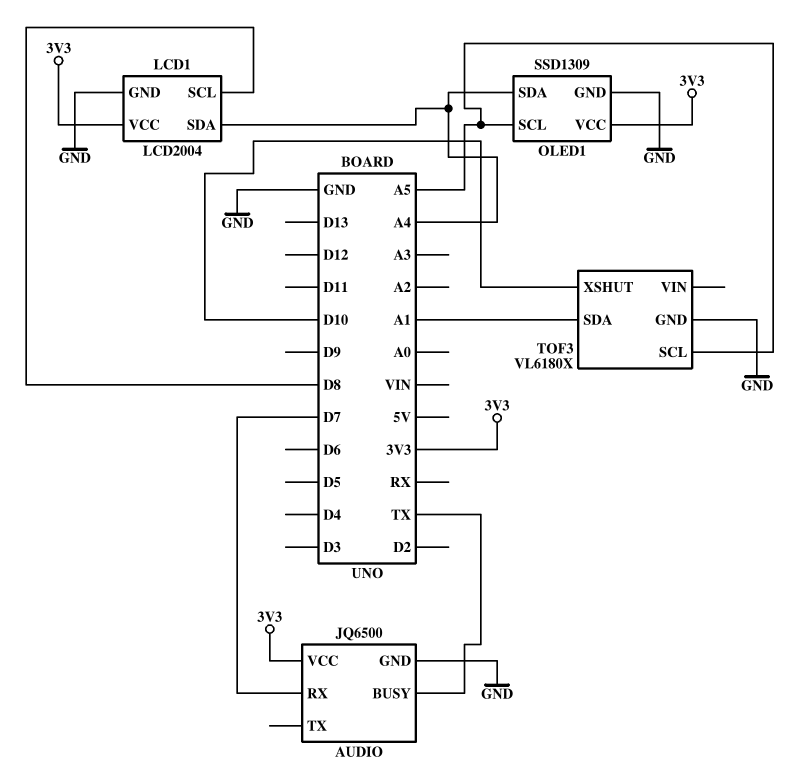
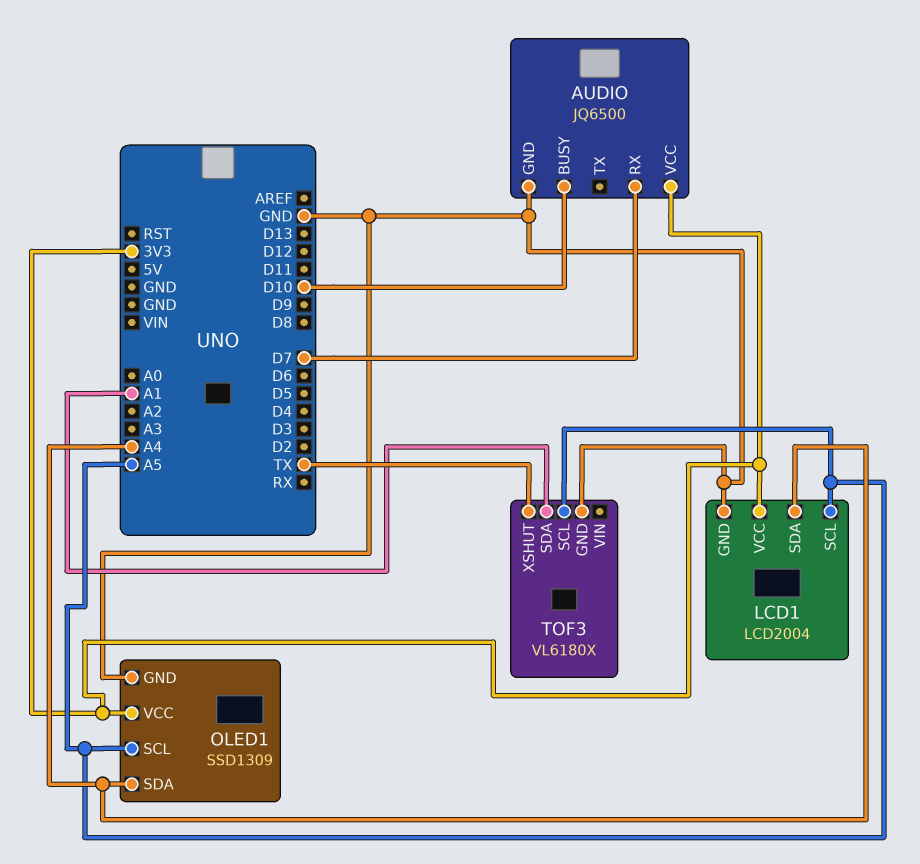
AUDIO pin BUSY: TX -> D10
LCD1 pin SCL: D8 -> A5
TOF3 pin XSHUT: D10 -> TX

